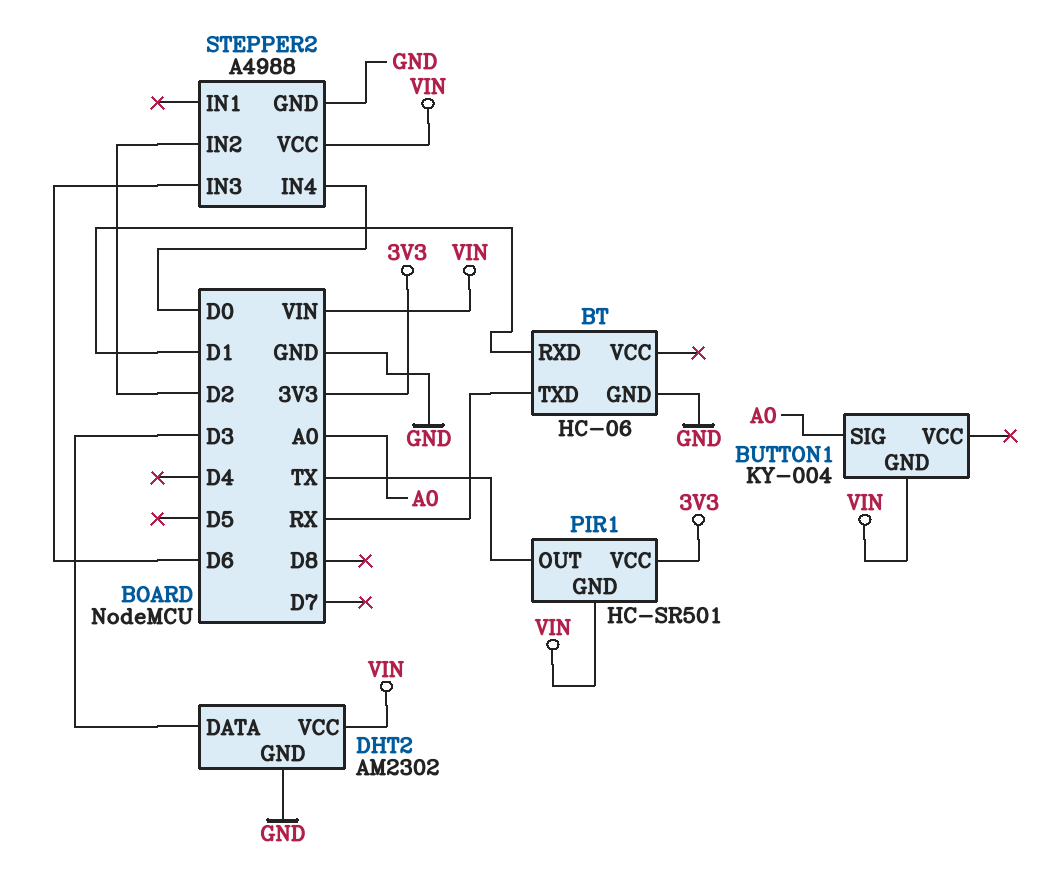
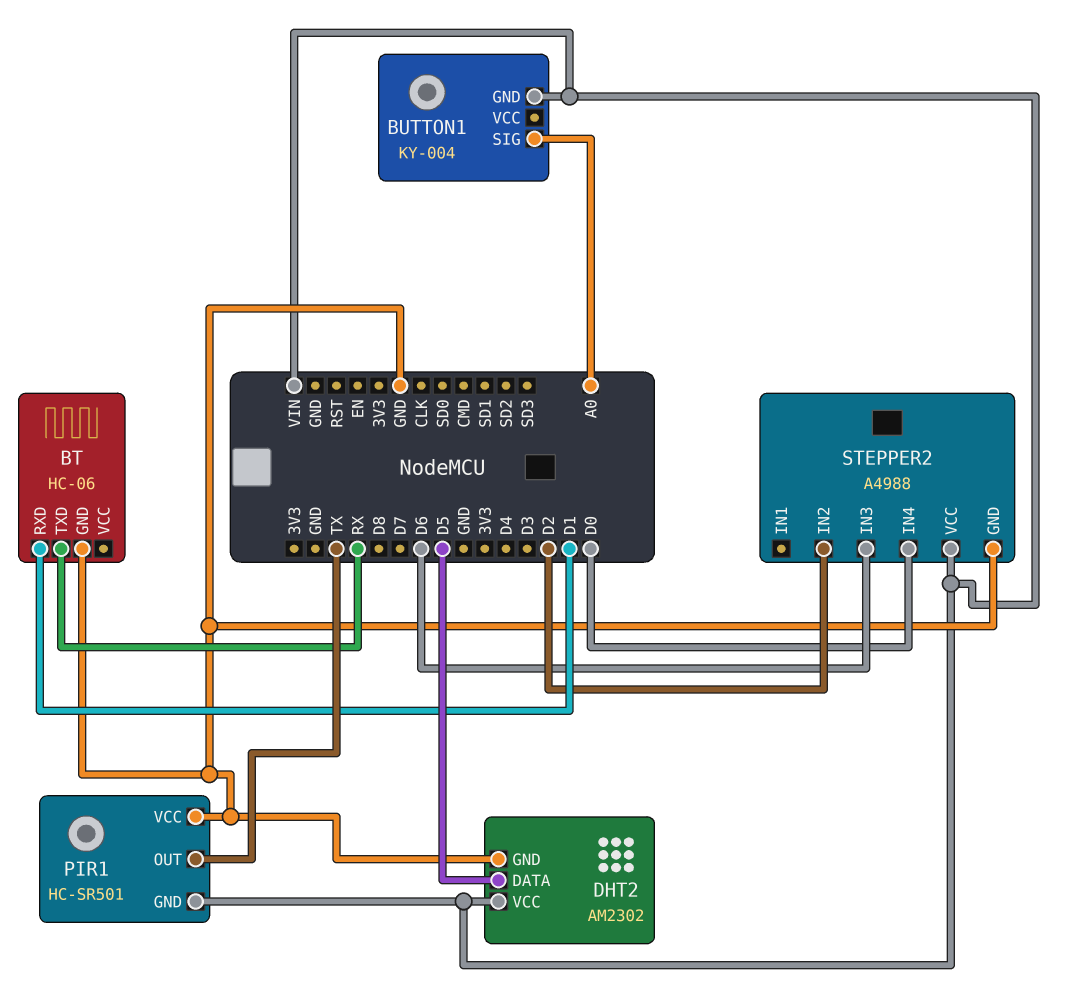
DHT2 pin DATA: D3 -> D5
PIR1 pin VCC: 3V3 -> GND

